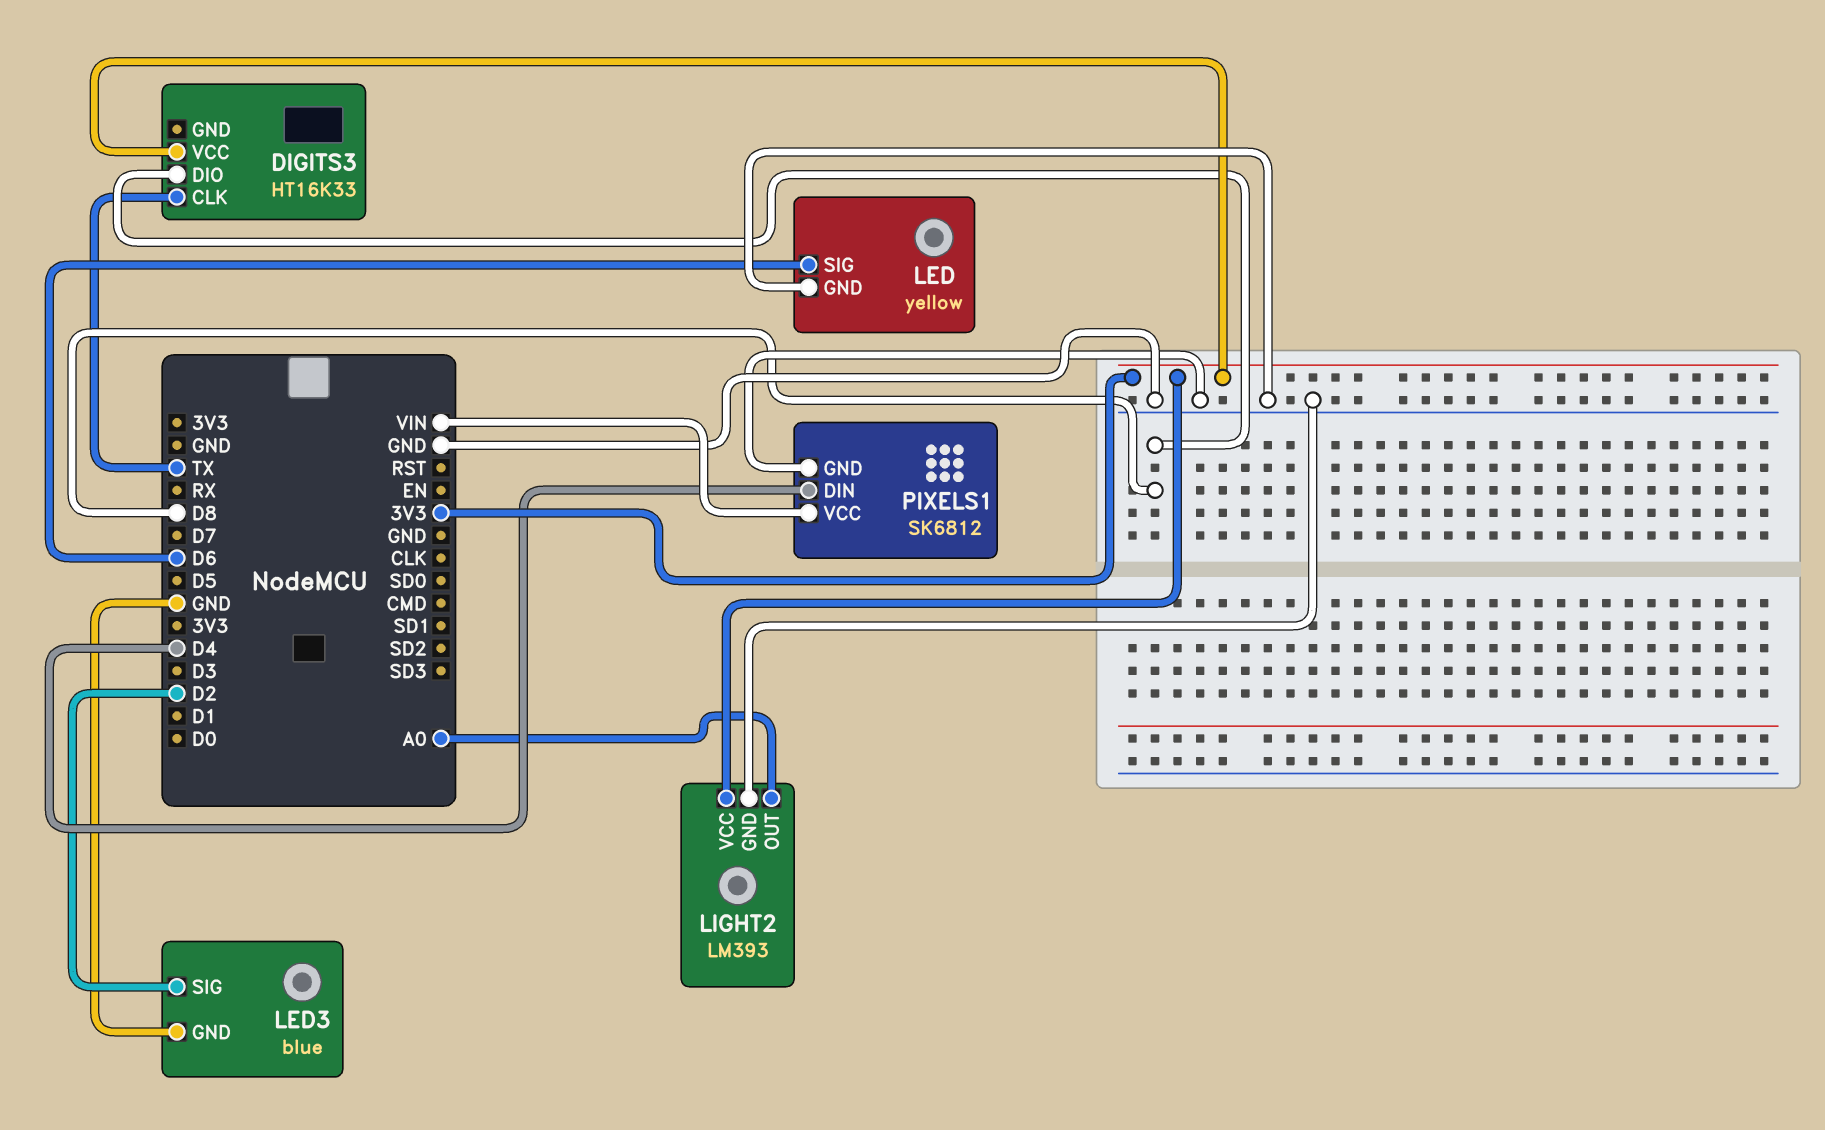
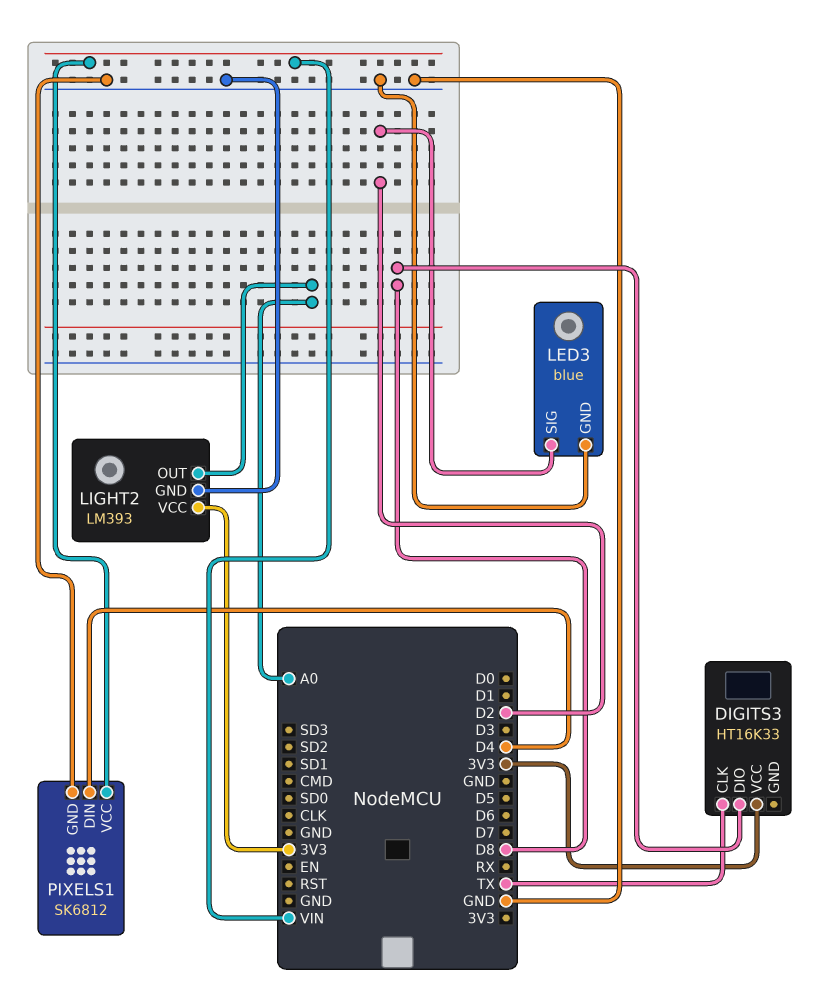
LED: yellow -> none
LED pin GND: GND -> none
LED pin SIG: D6 -> none

